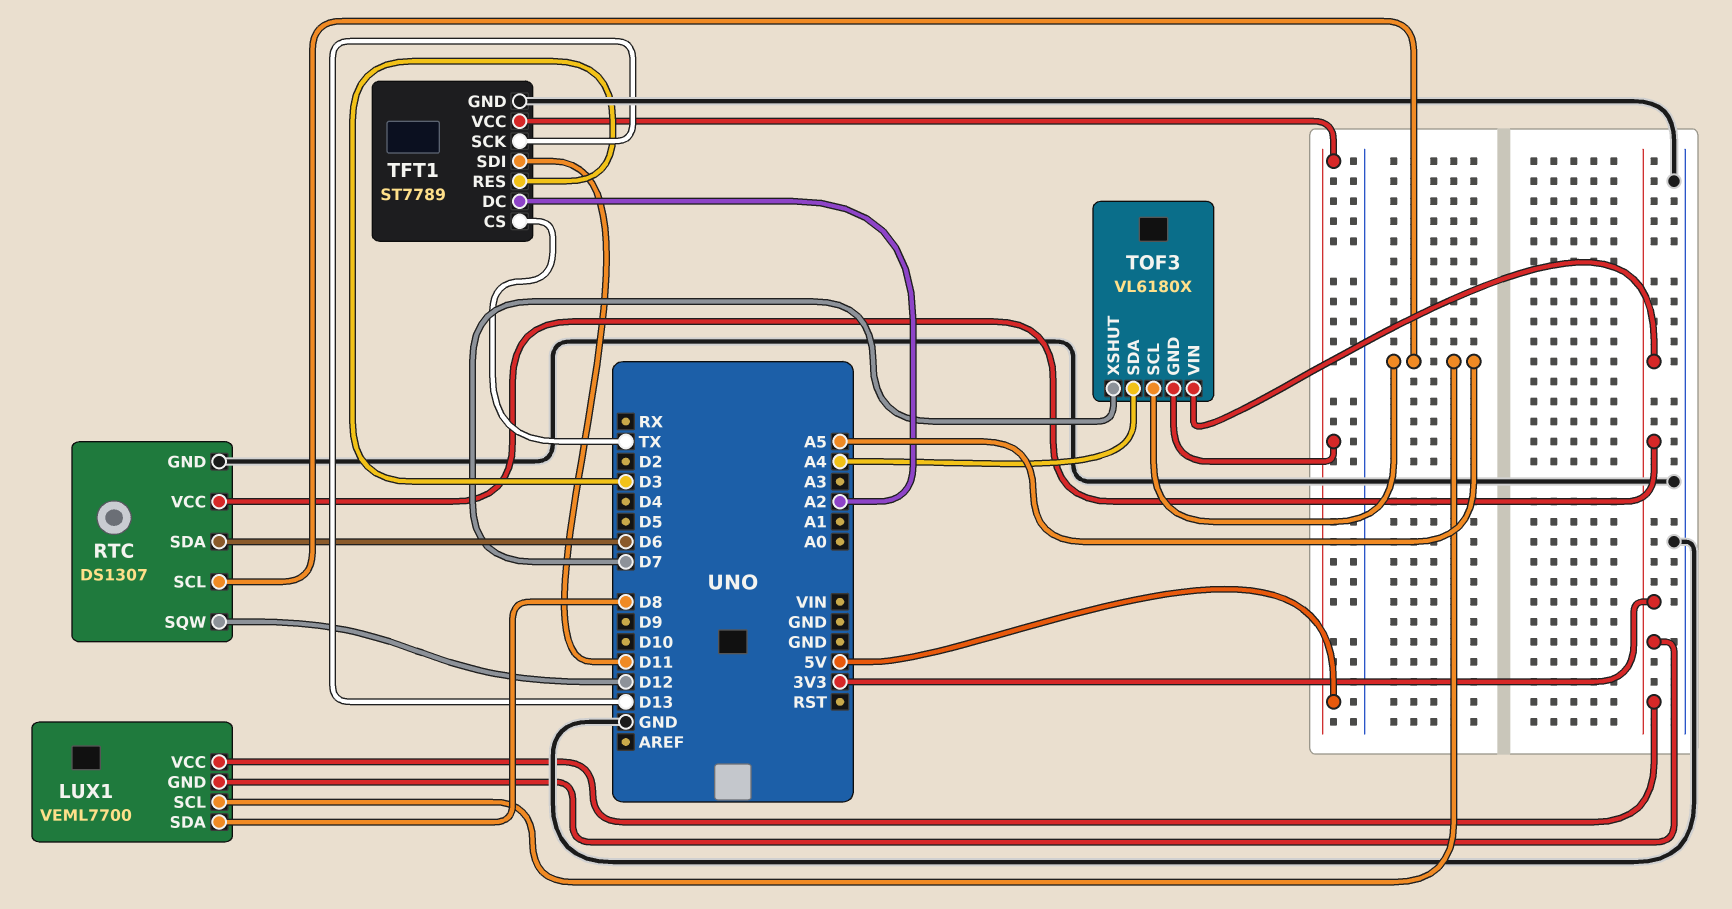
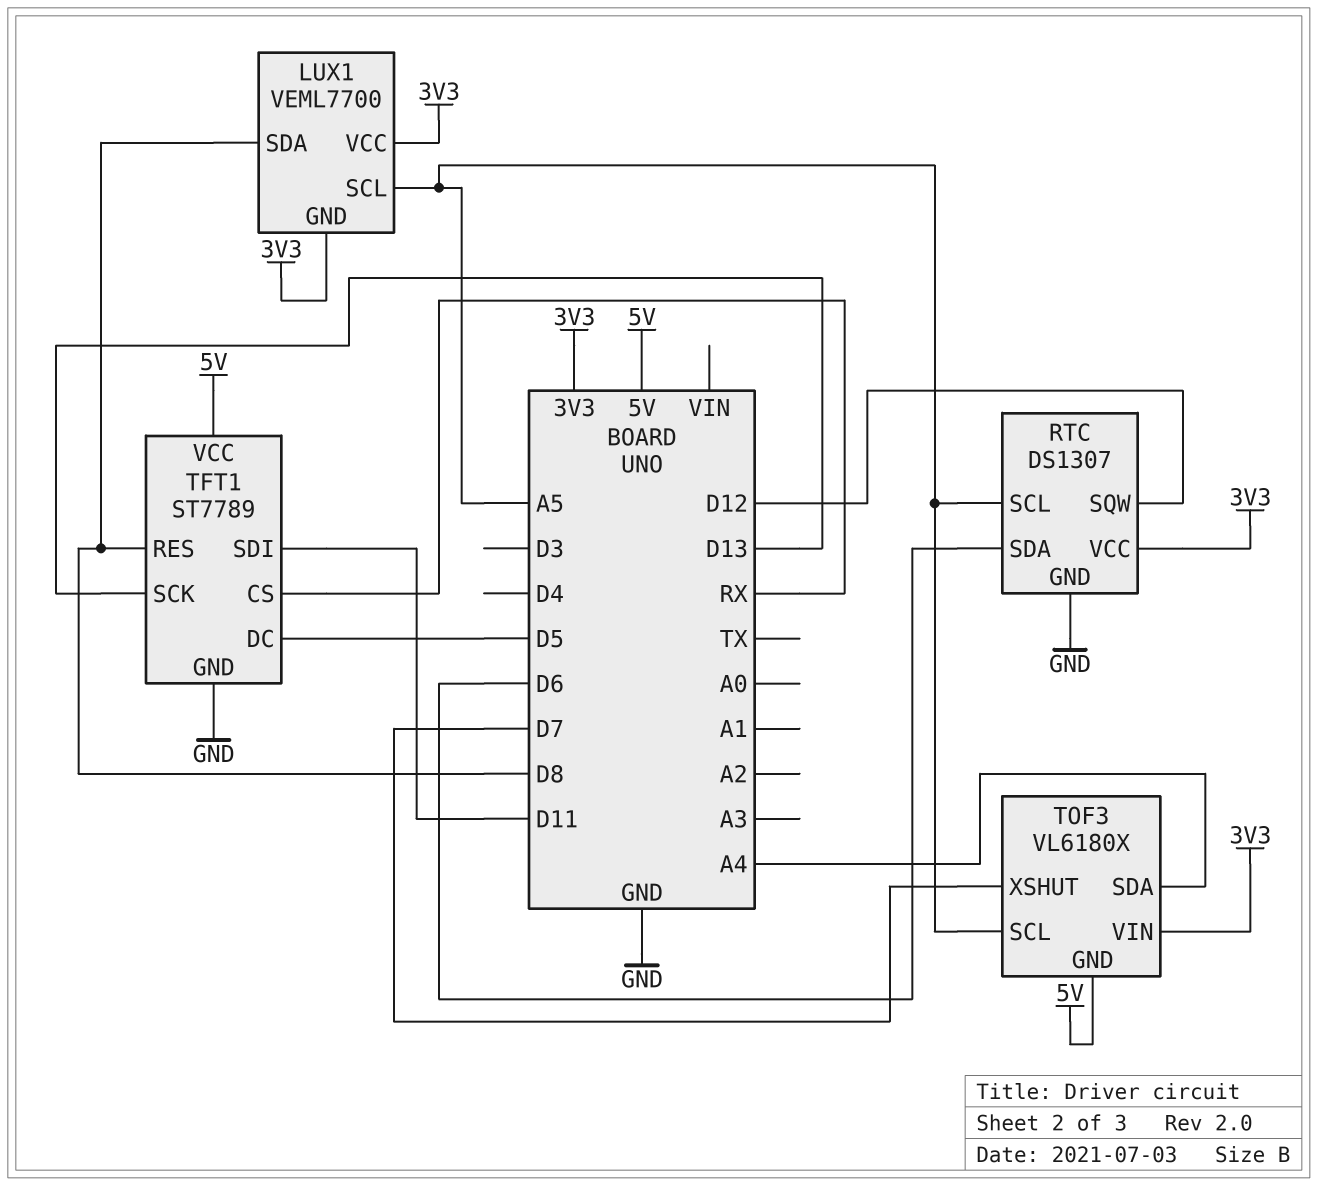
TFT1 pin CS: TX -> RX
TFT1 pin DC: A2 -> D5
TFT1 pin RES: D3 -> D8

